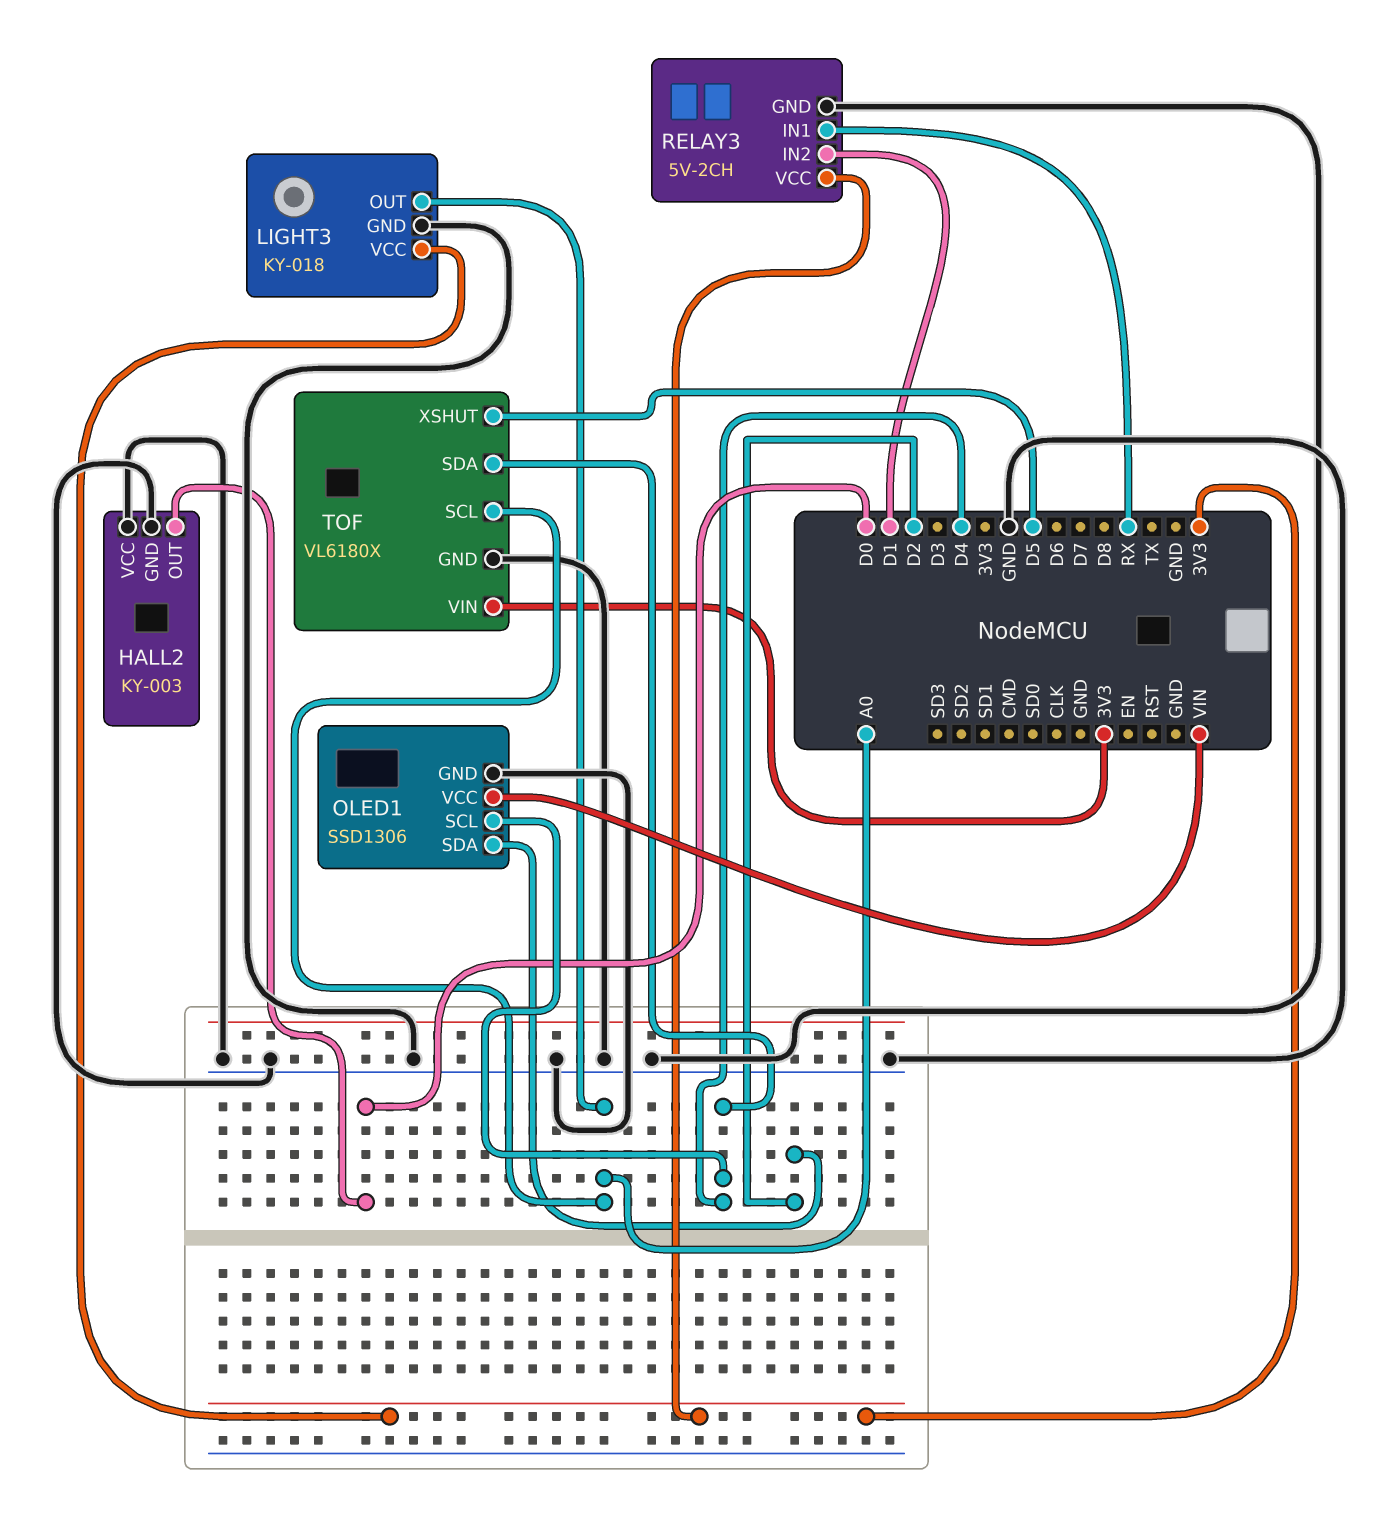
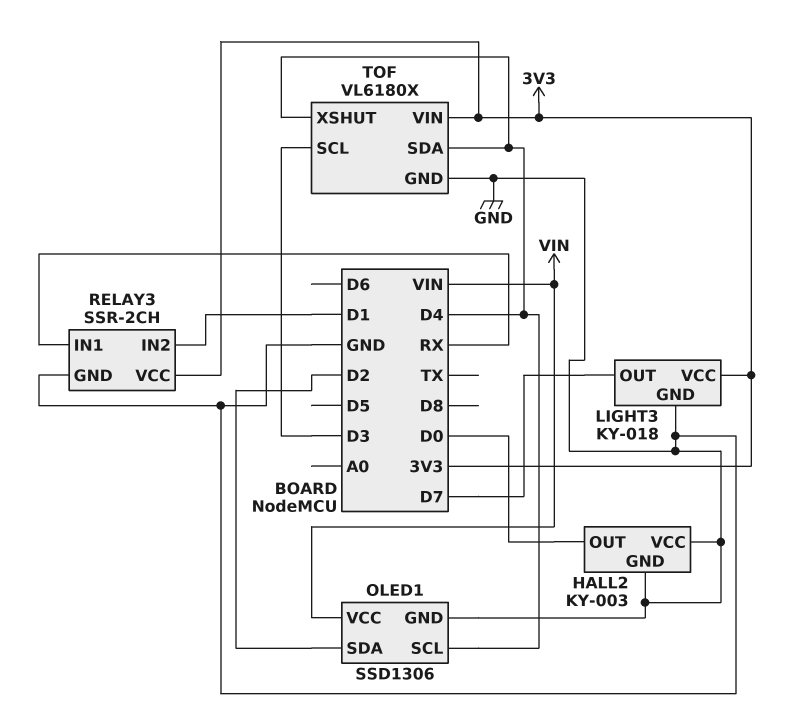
LIGHT3 pin OUT: A0 -> D7
RELAY3: 5V-2CH -> SSR-2CH
TOF pin SCL: A0 -> D3
TOF pin XSHUT: D5 -> D4

